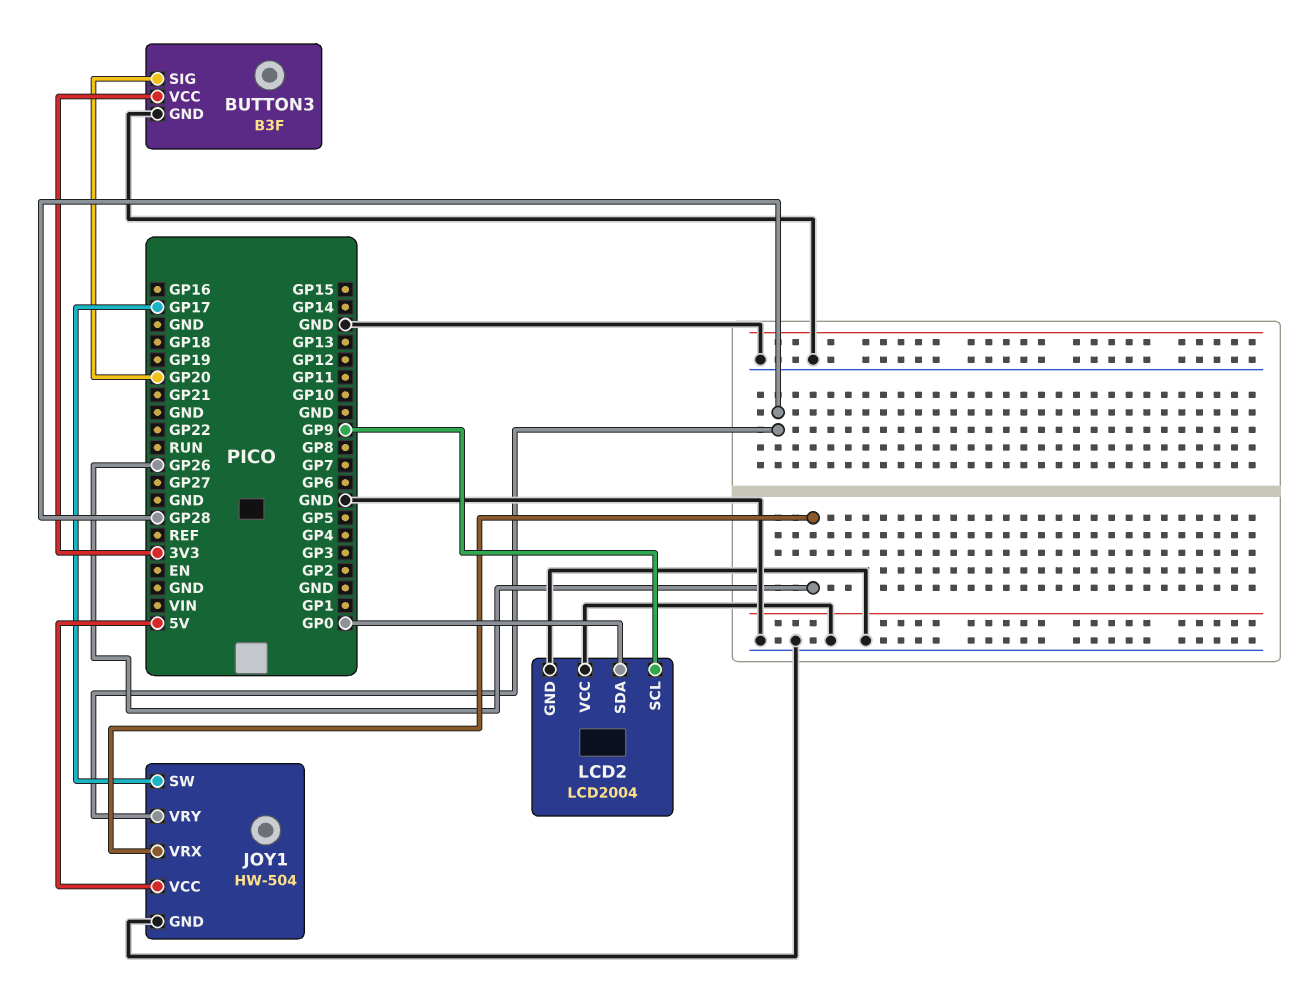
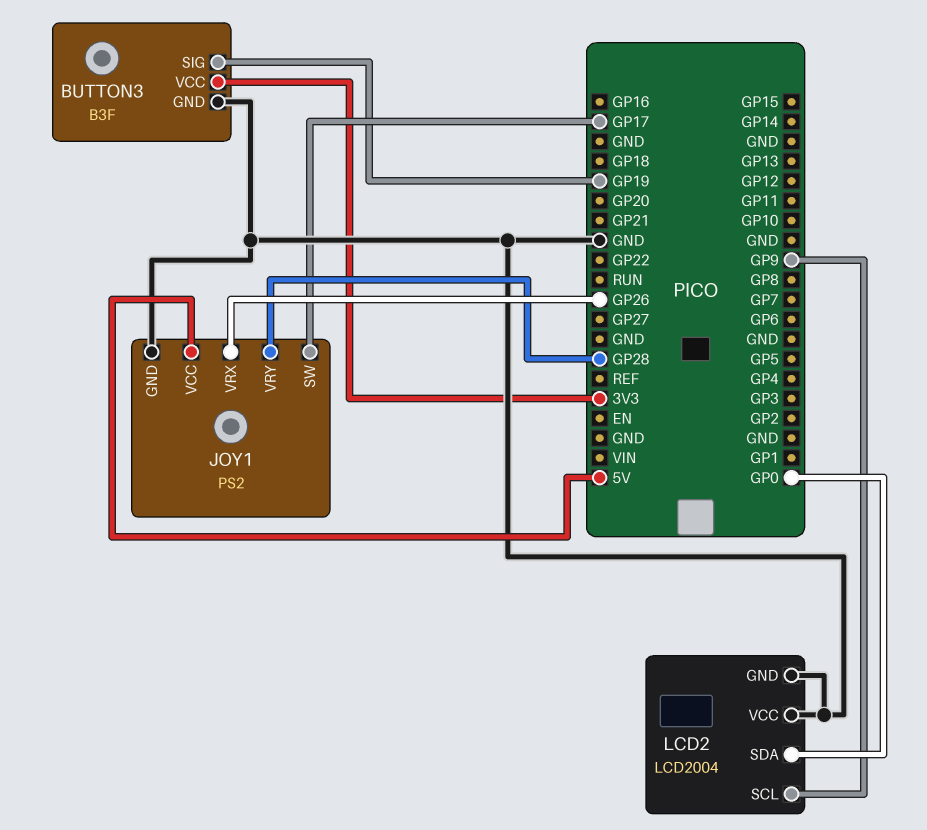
BUTTON3 pin SIG: GP20 -> GP19
JOY1: HW-504 -> PS2

